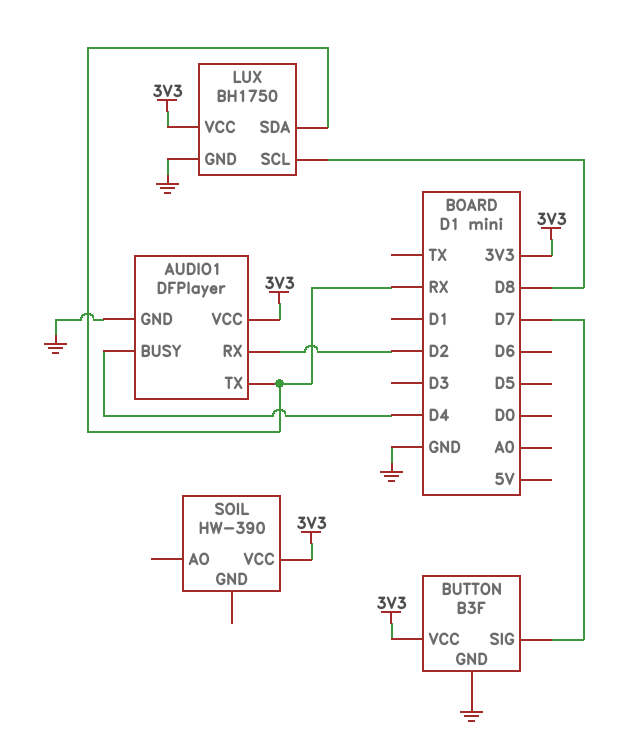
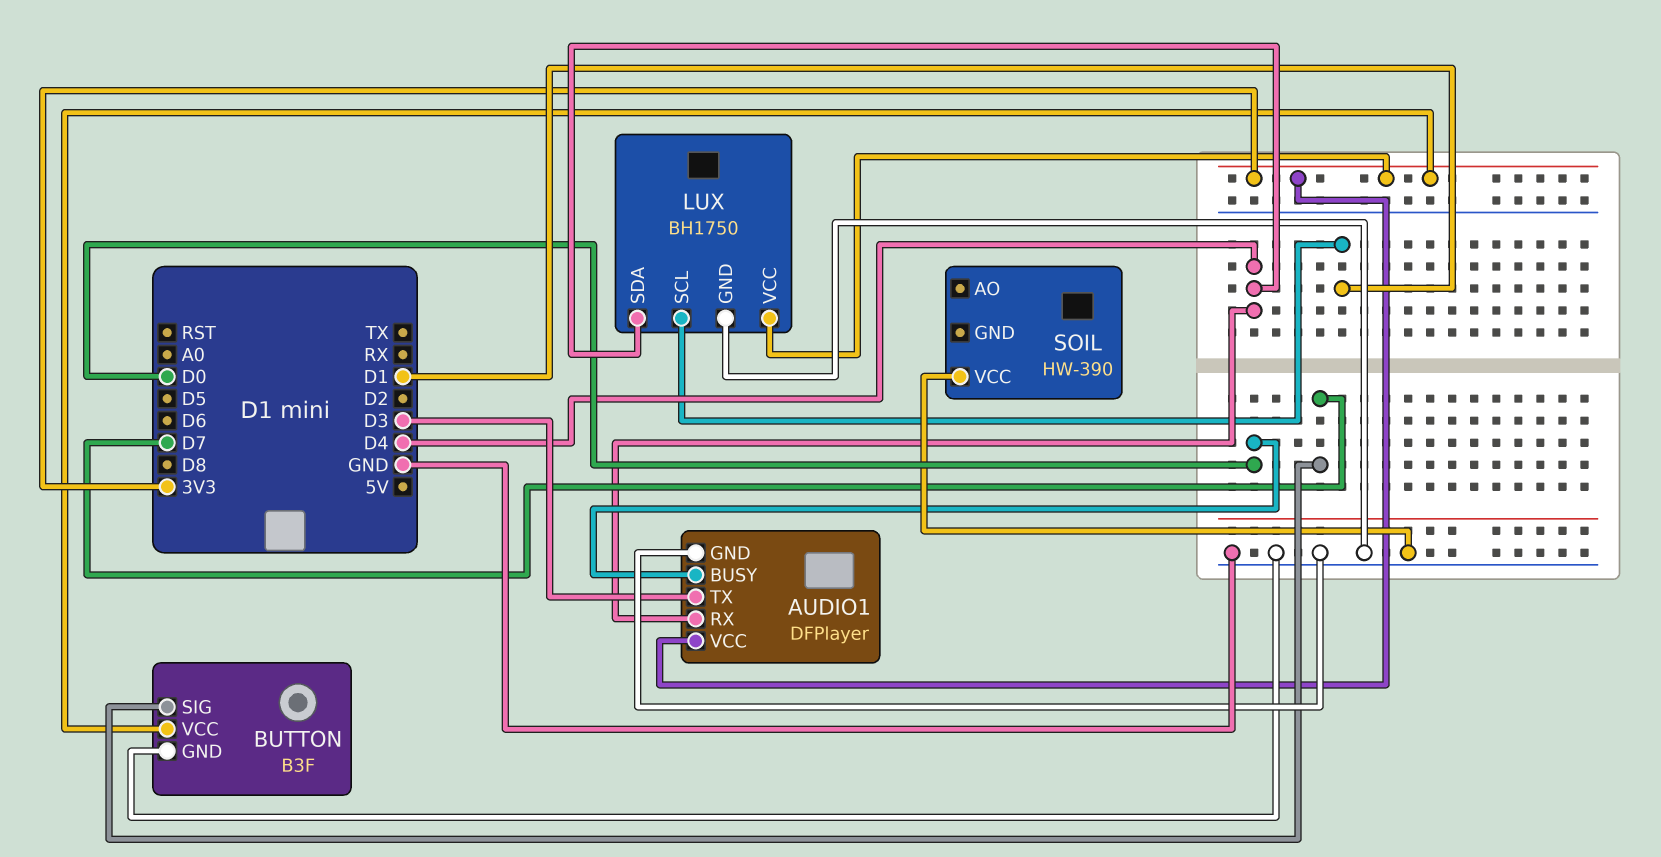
AUDIO1 pin BUSY: D4 -> D0
AUDIO1 pin RX: D2 -> D4
AUDIO1 pin TX: RX -> D3
LUX pin SCL: D8 -> D1
LUX pin SDA: RX -> D4
SOIL pin VCC: 3V3 -> GND

